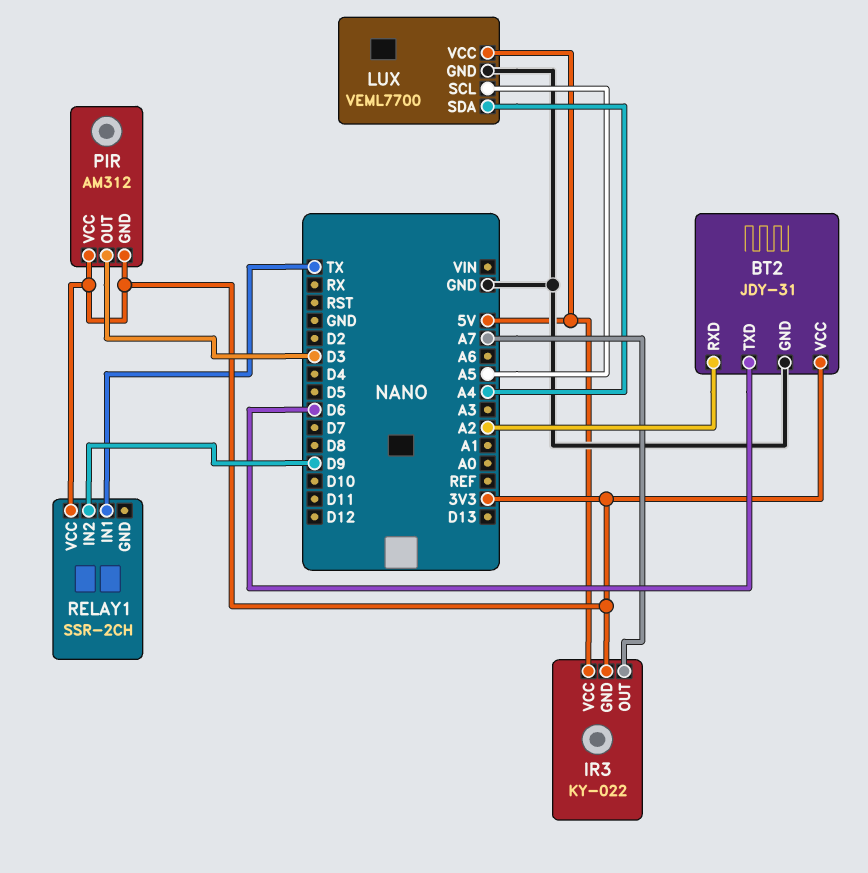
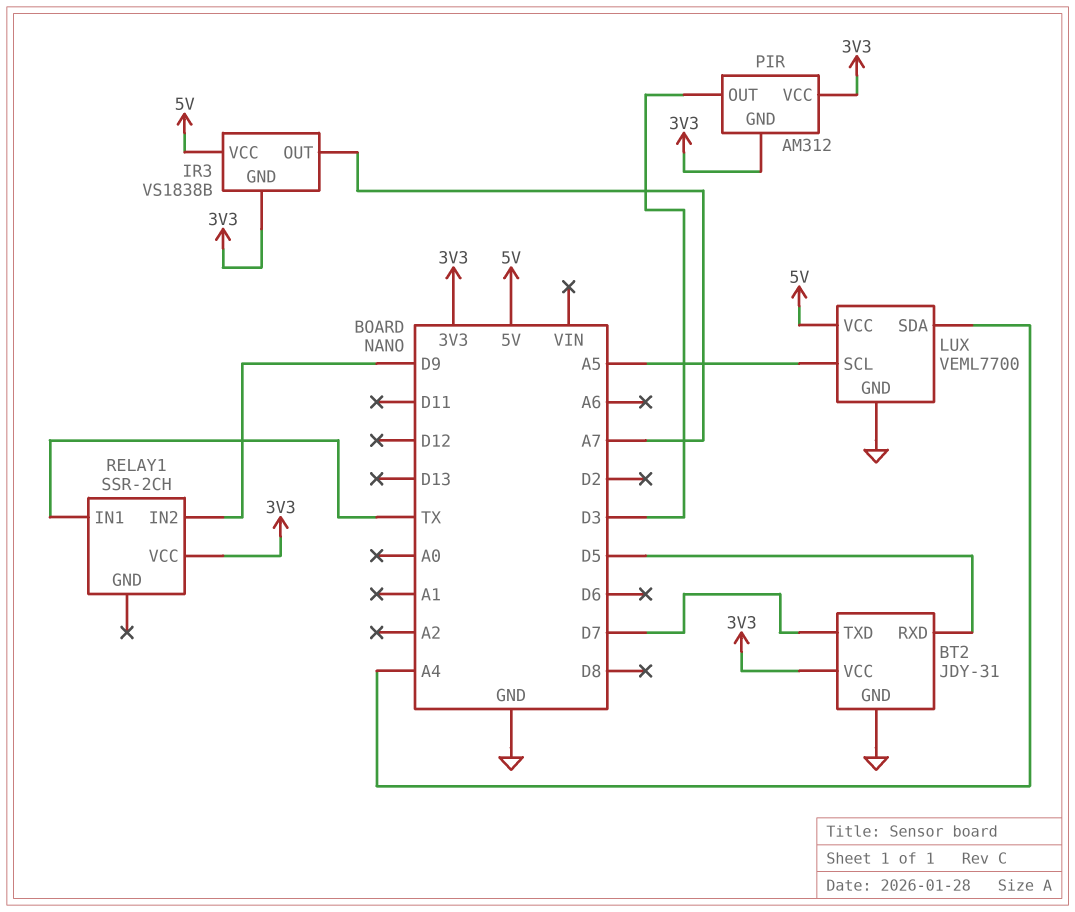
BT2 pin RXD: A2 -> D5
BT2 pin TXD: D6 -> D7
IR3: KY-022 -> VS1838B

